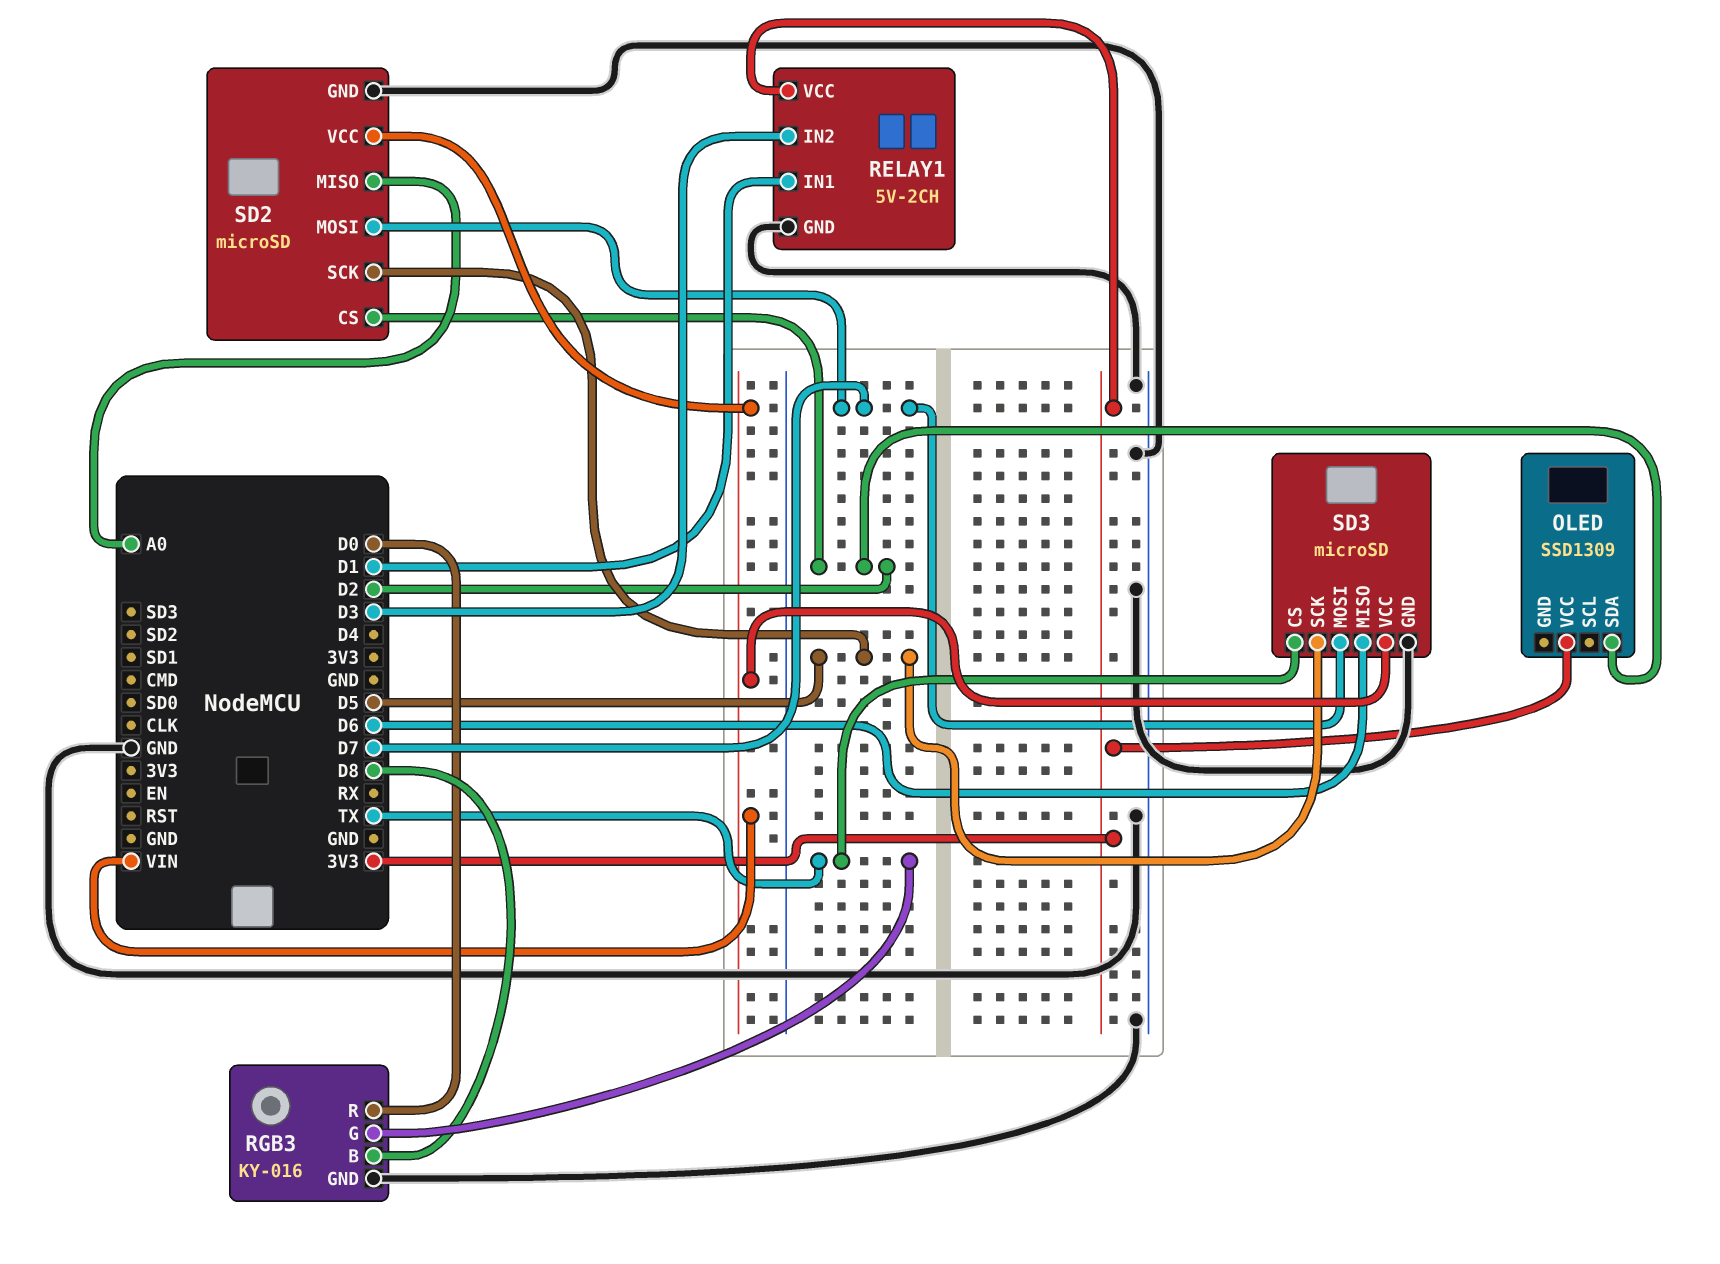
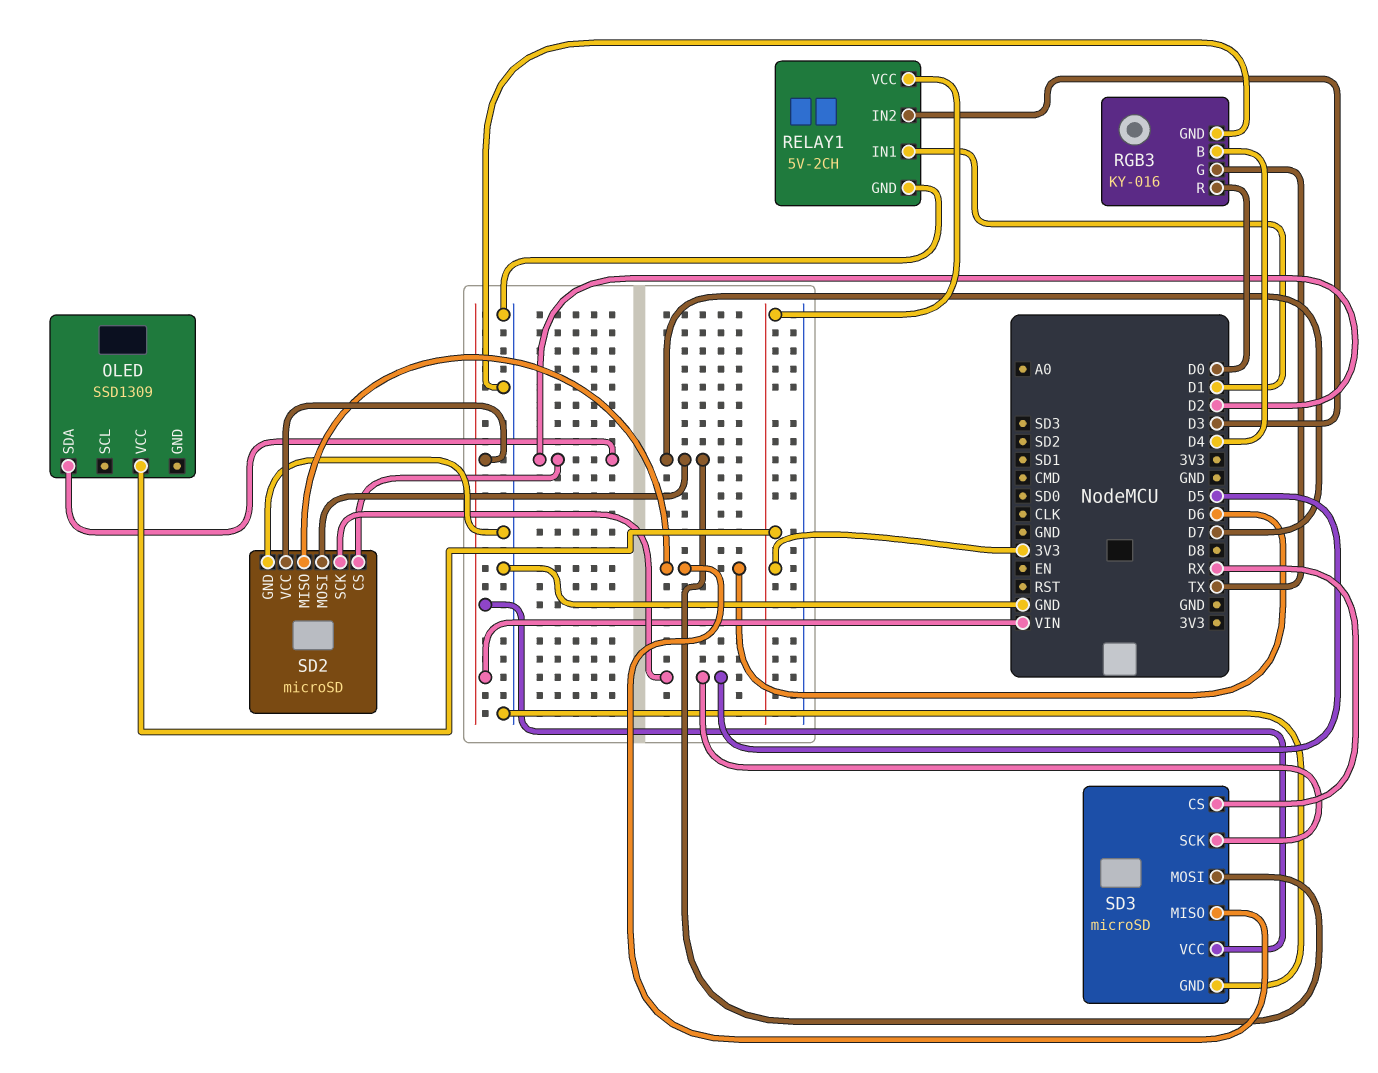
RGB3 pin B: D8 -> D4
SD2 pin MISO: A0 -> D6
SD3 pin CS: TX -> RX

